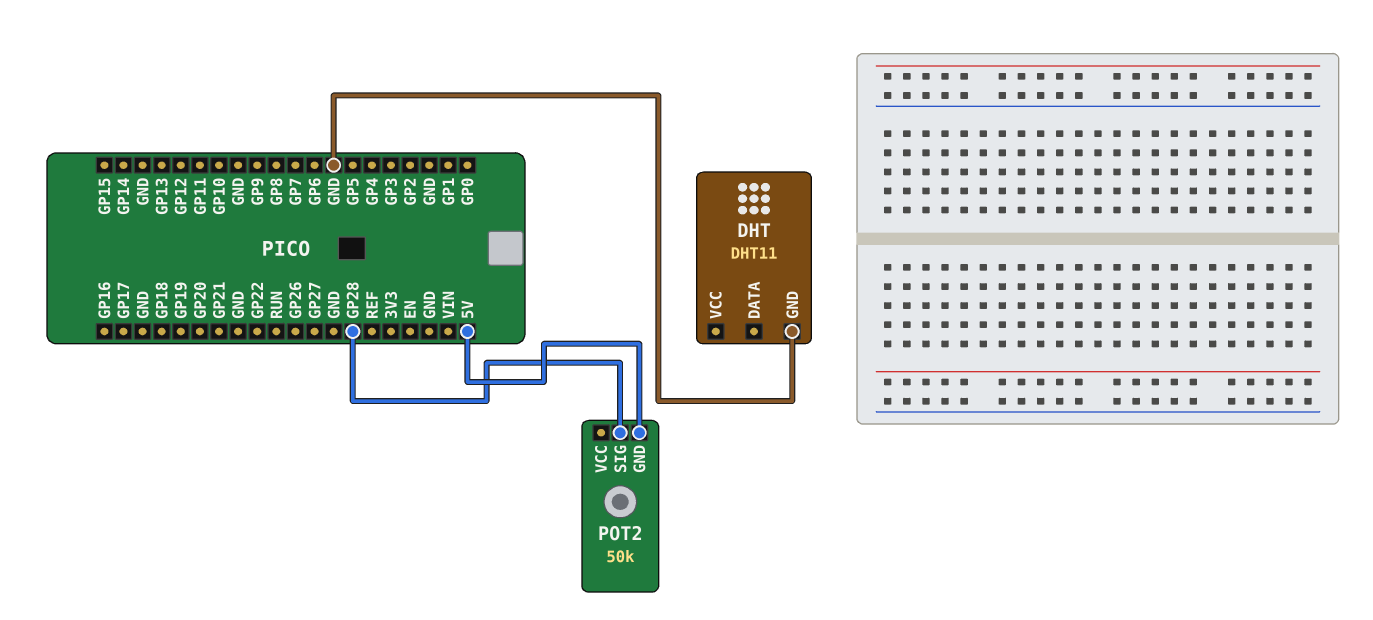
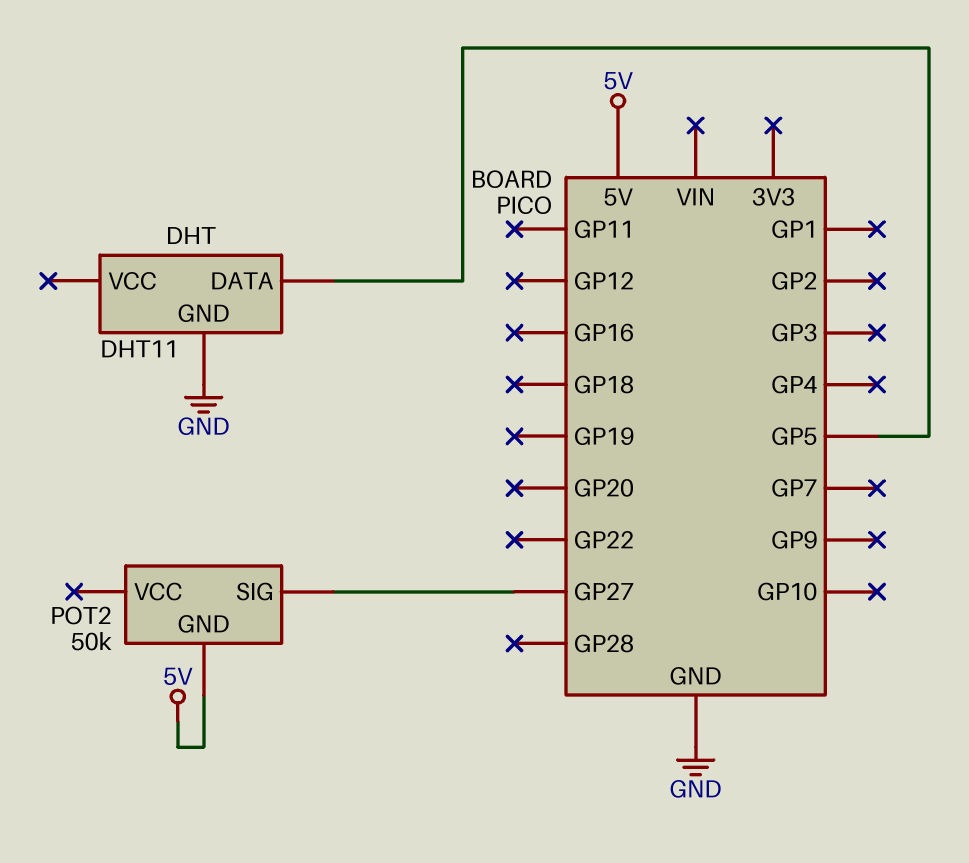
DHT pin DATA: none -> GP5
POT2 pin SIG: GP28 -> GP27

